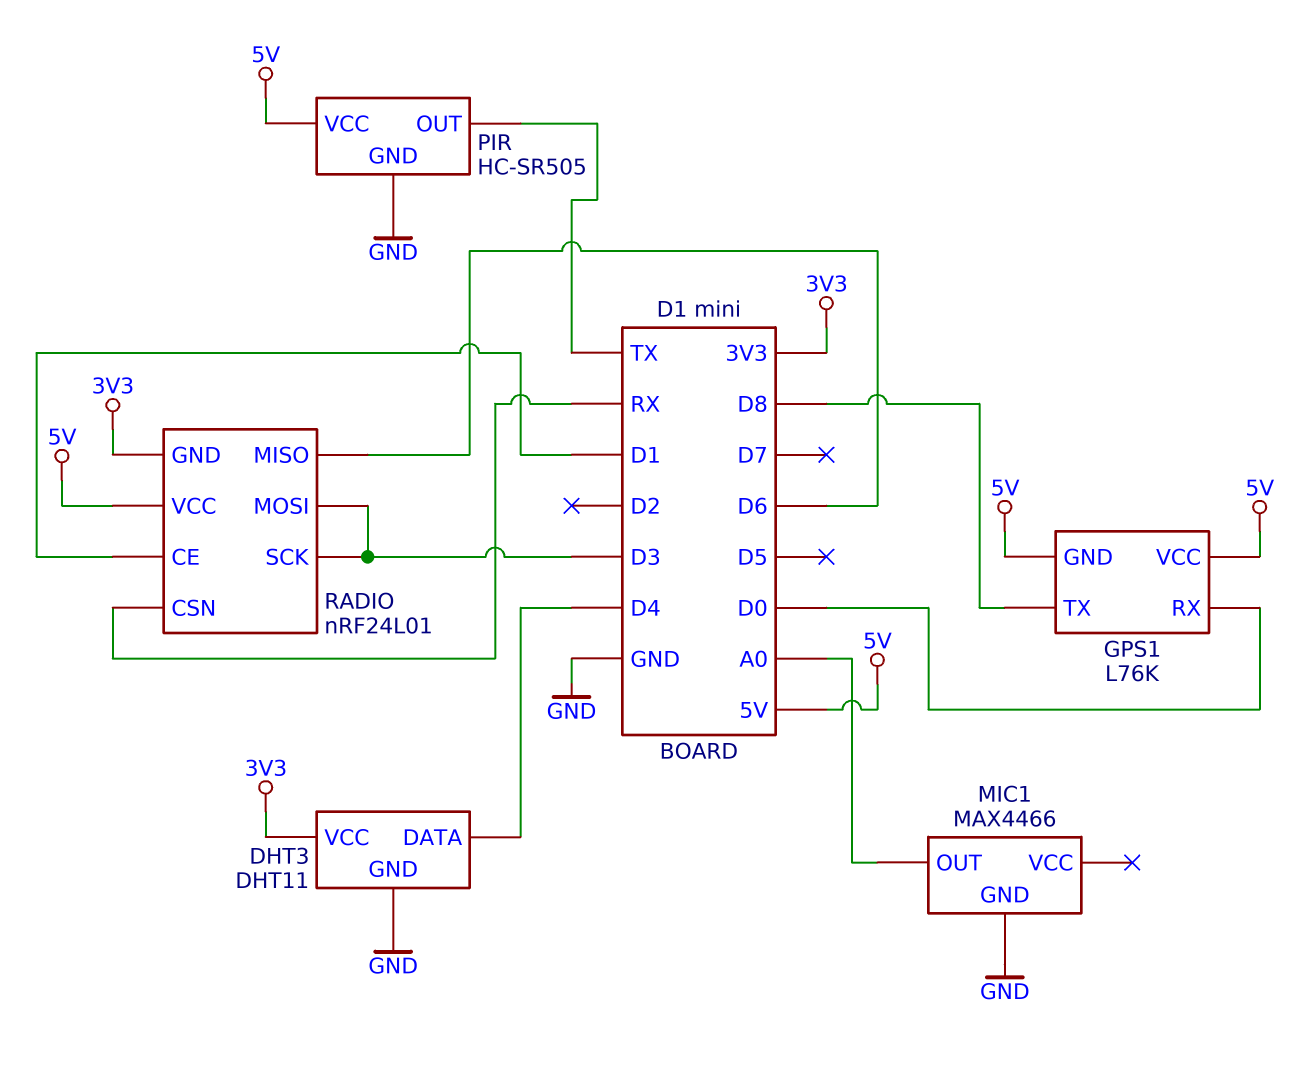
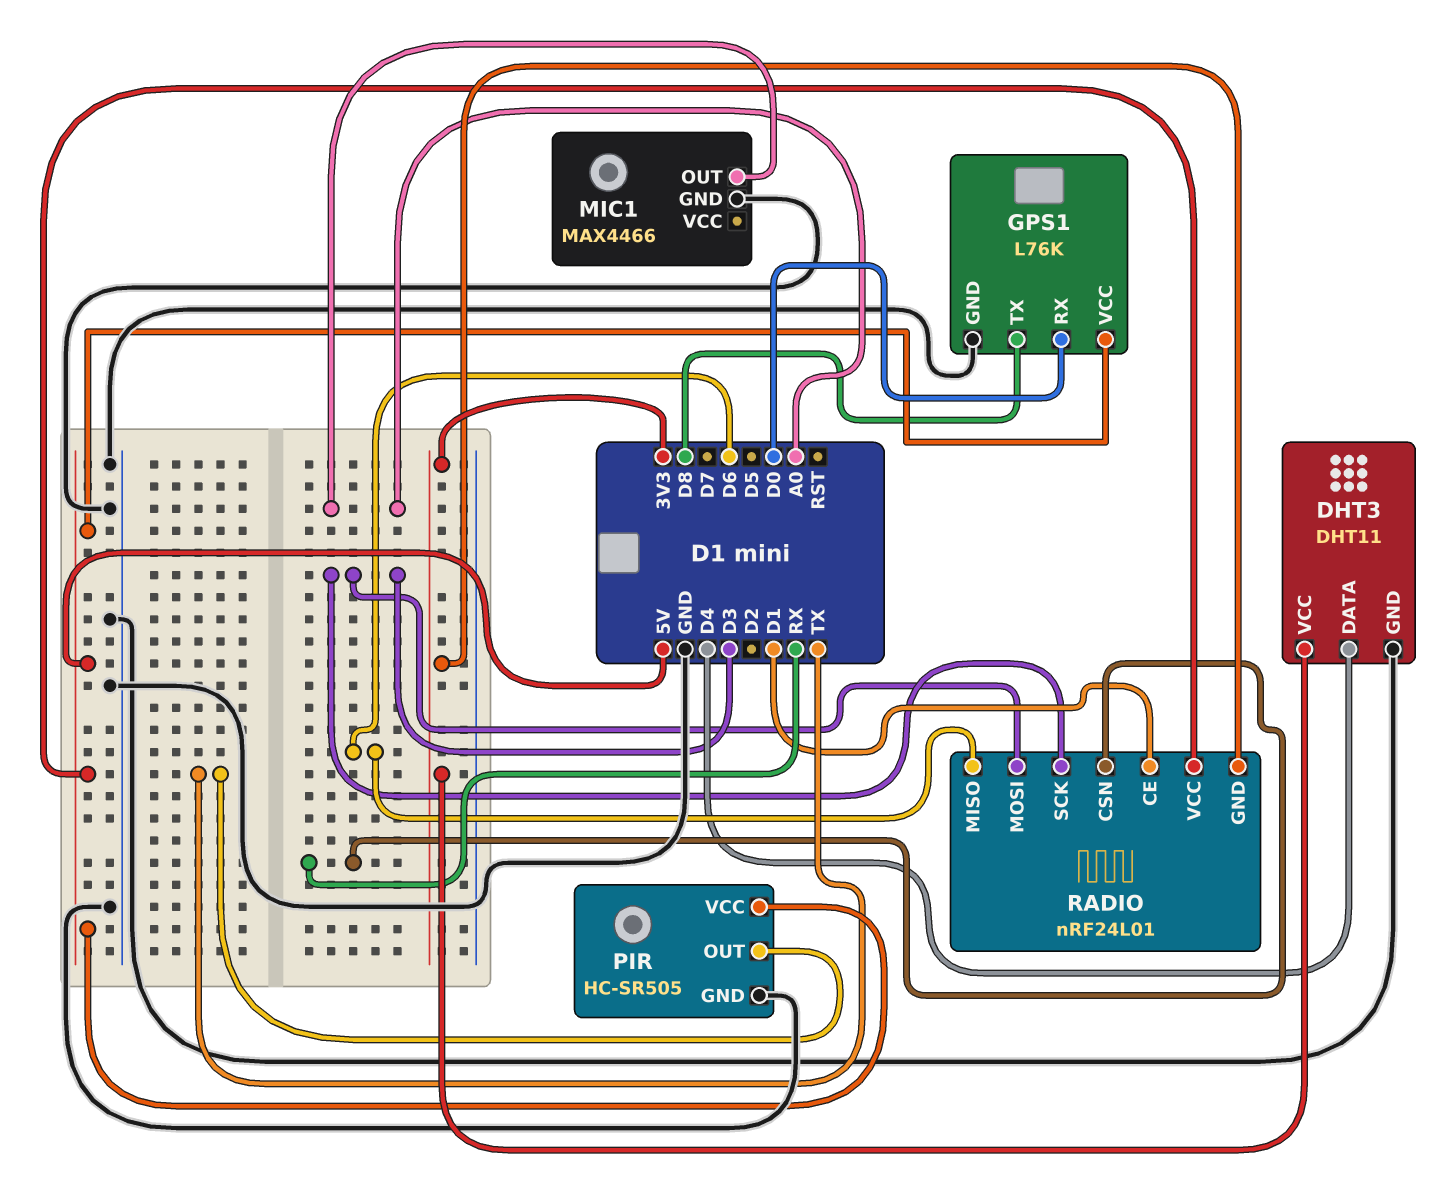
GPS1 pin GND: 5V -> GND

